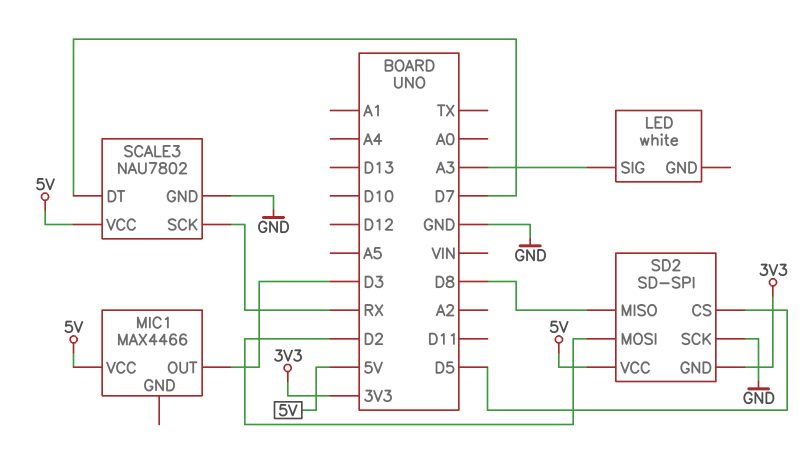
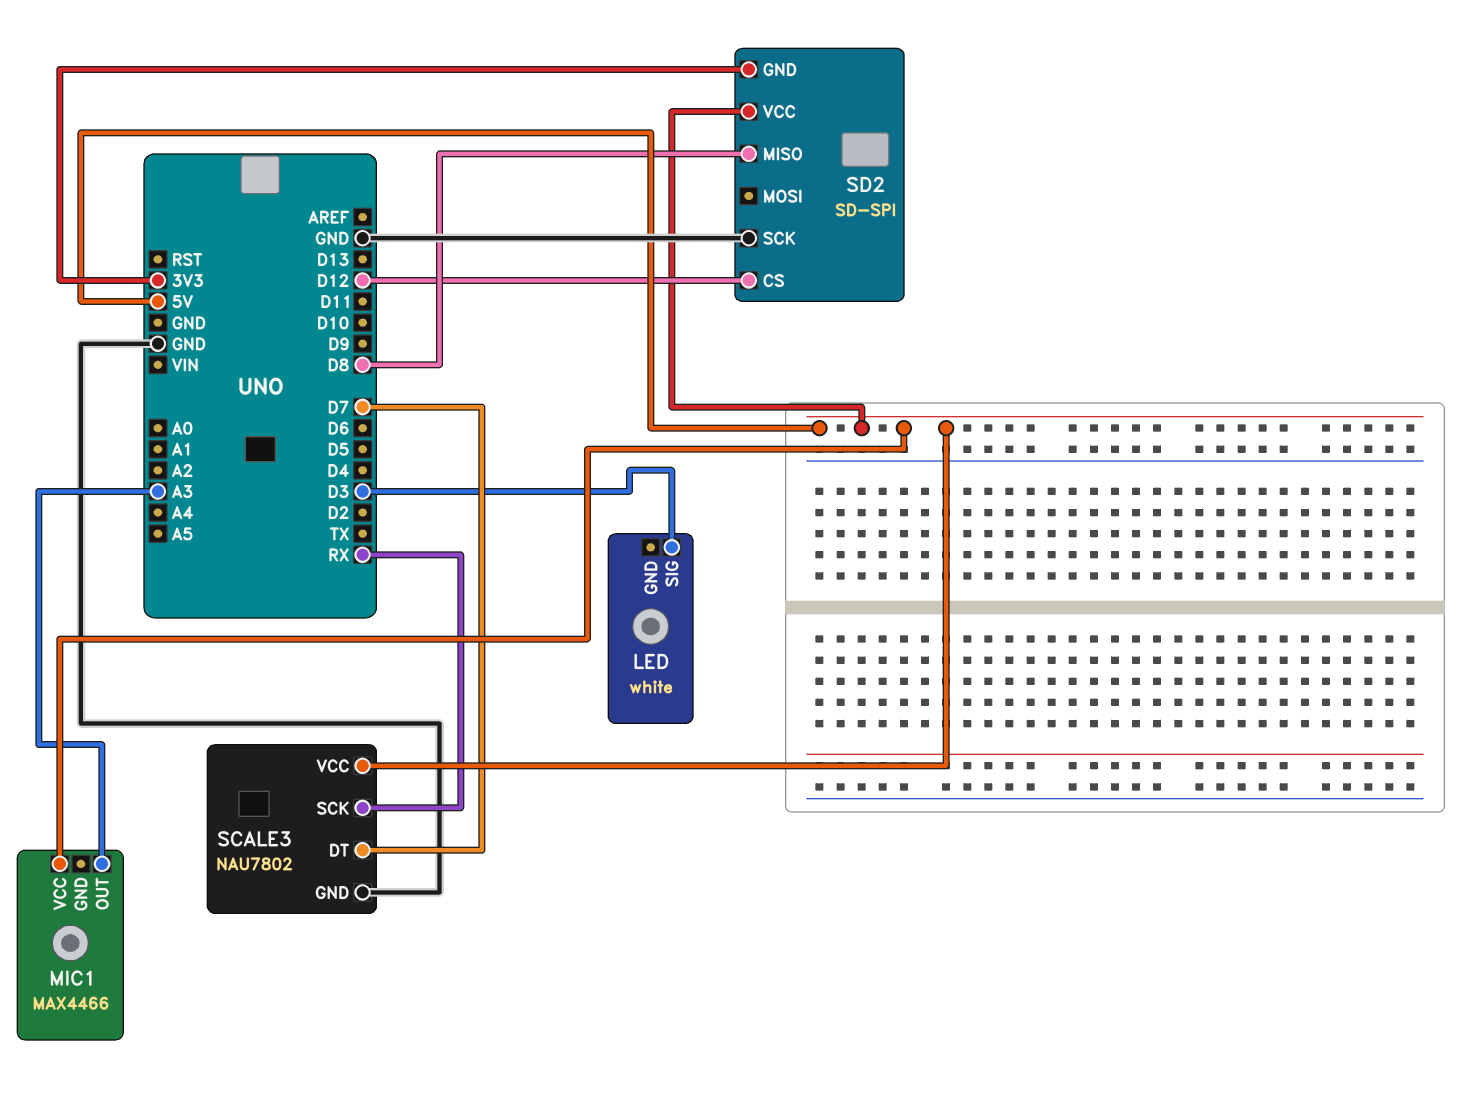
LED pin SIG: A3 -> D3
MIC1 pin OUT: D3 -> A3
SD2 pin CS: D5 -> D12
SD2 pin MOSI: D2 -> none

